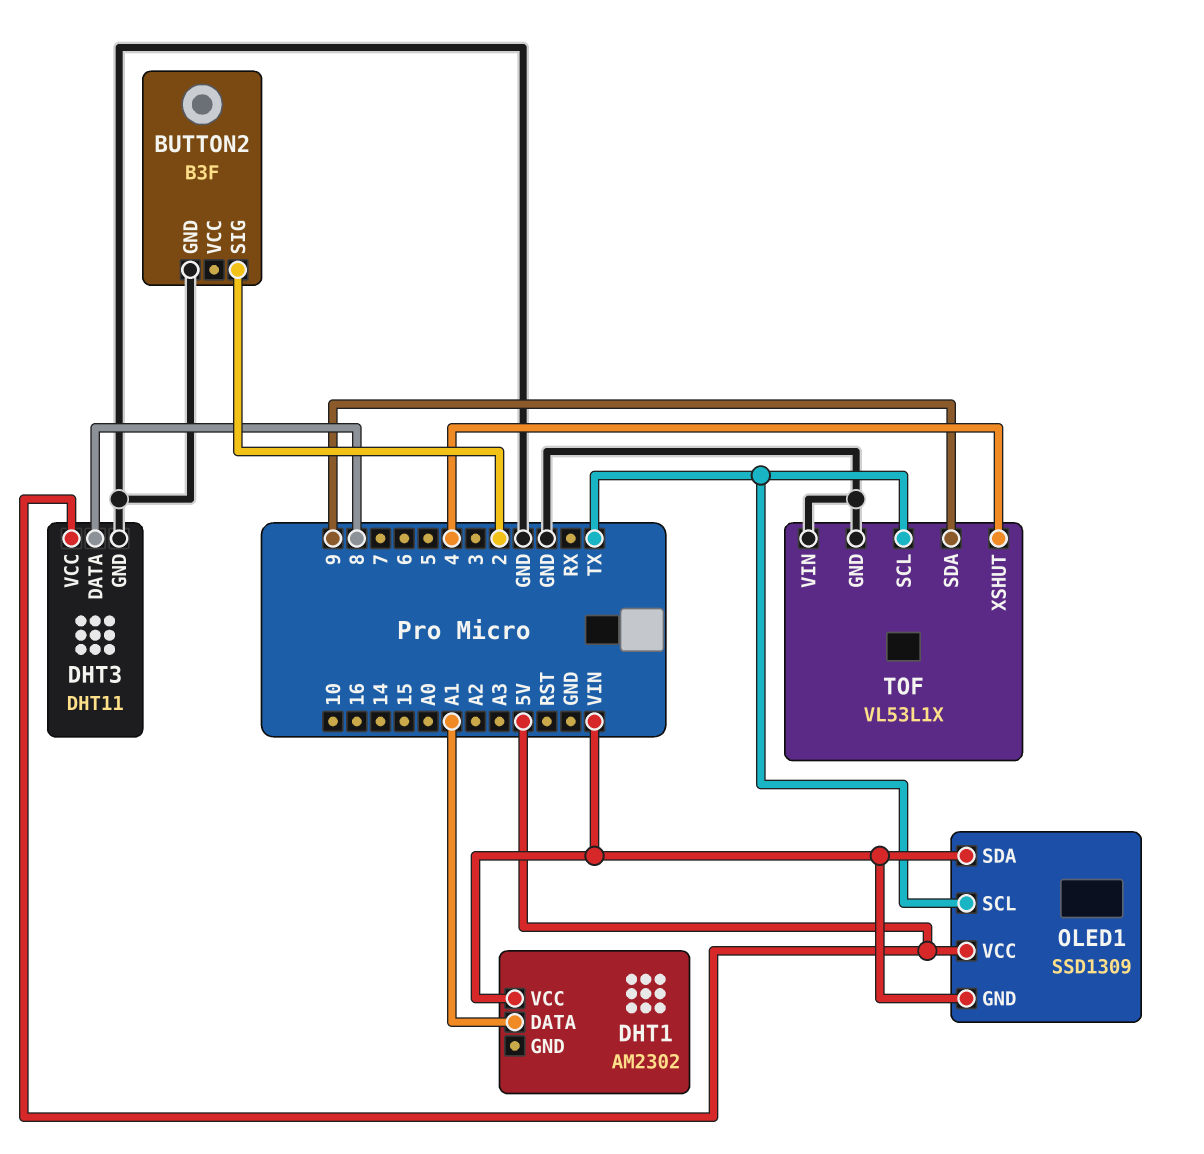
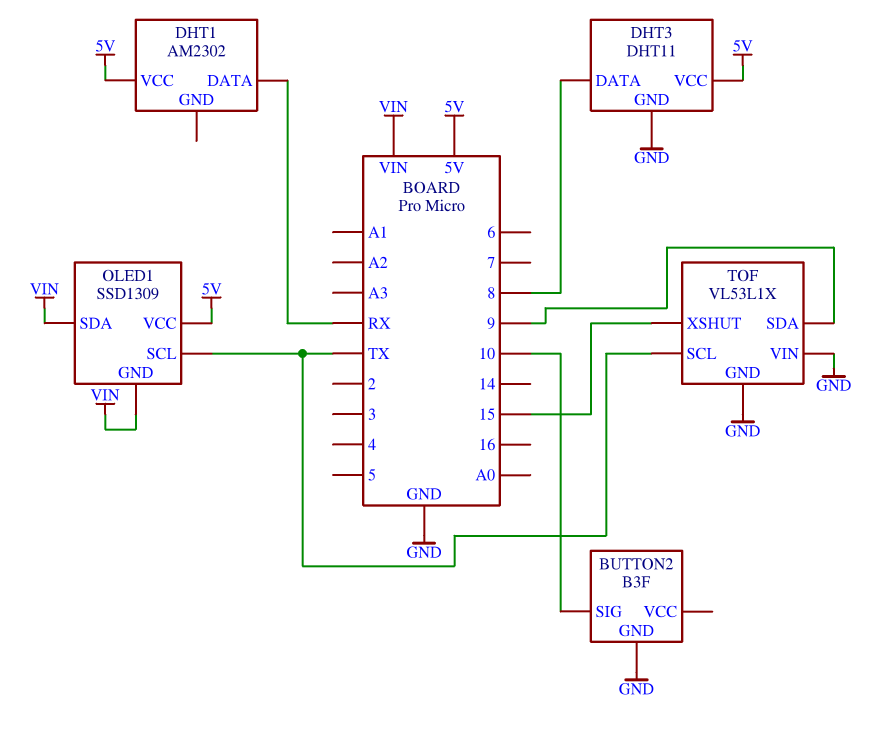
BUTTON2 pin SIG: 2 -> 10
DHT1 pin DATA: A1 -> RX
DHT1 pin VCC: VIN -> 5V
TOF pin XSHUT: 4 -> 15

